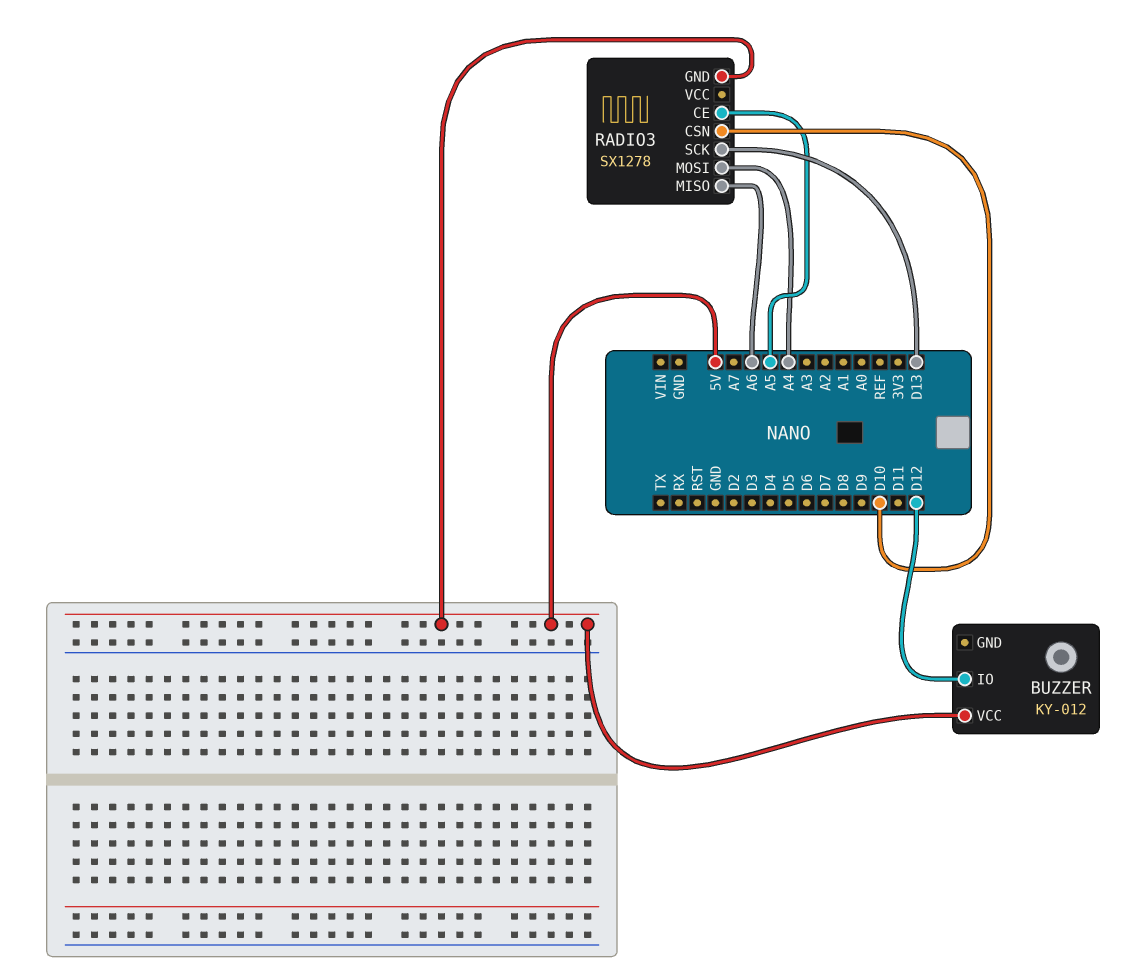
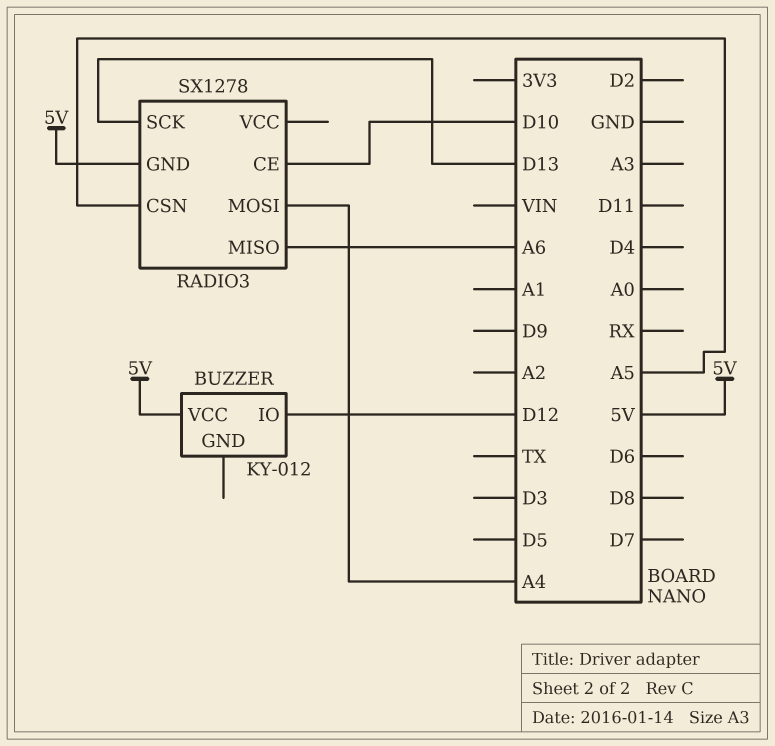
RADIO3 pin CE: A5 -> D10
RADIO3 pin CSN: D10 -> A5

